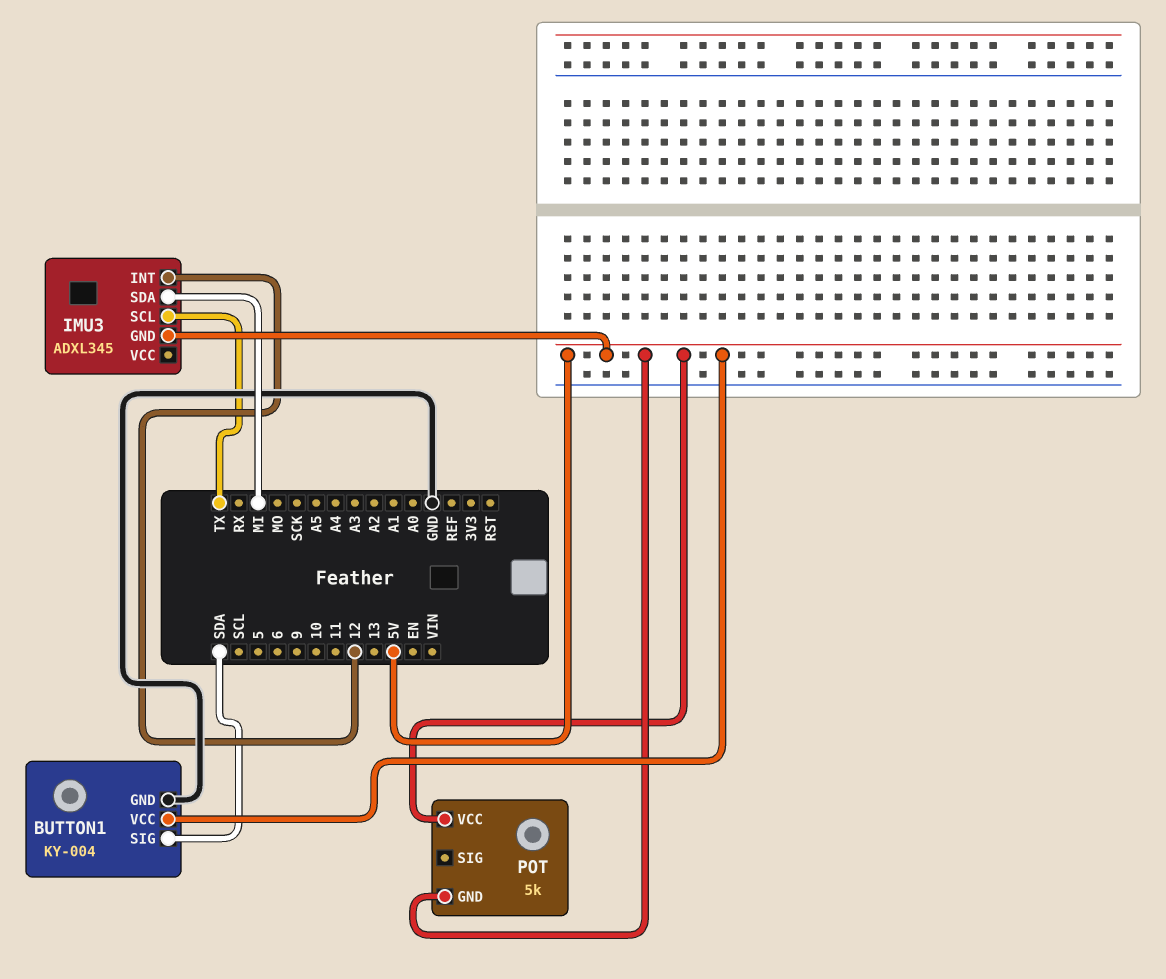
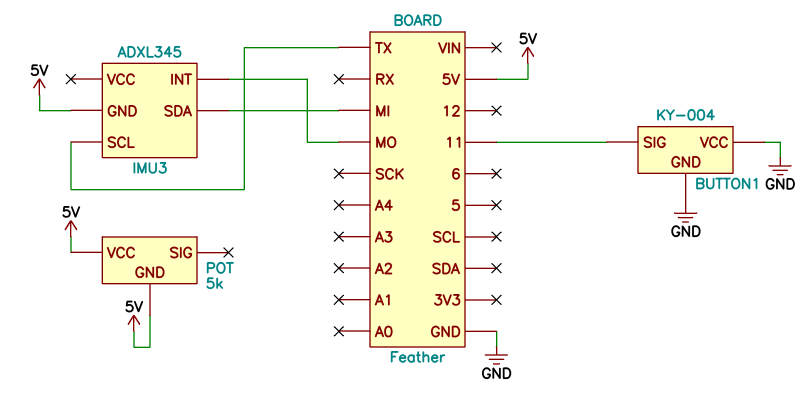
BUTTON1 pin SIG: SDA -> 11
BUTTON1 pin VCC: 5V -> GND
IMU3 pin INT: 12 -> MO

